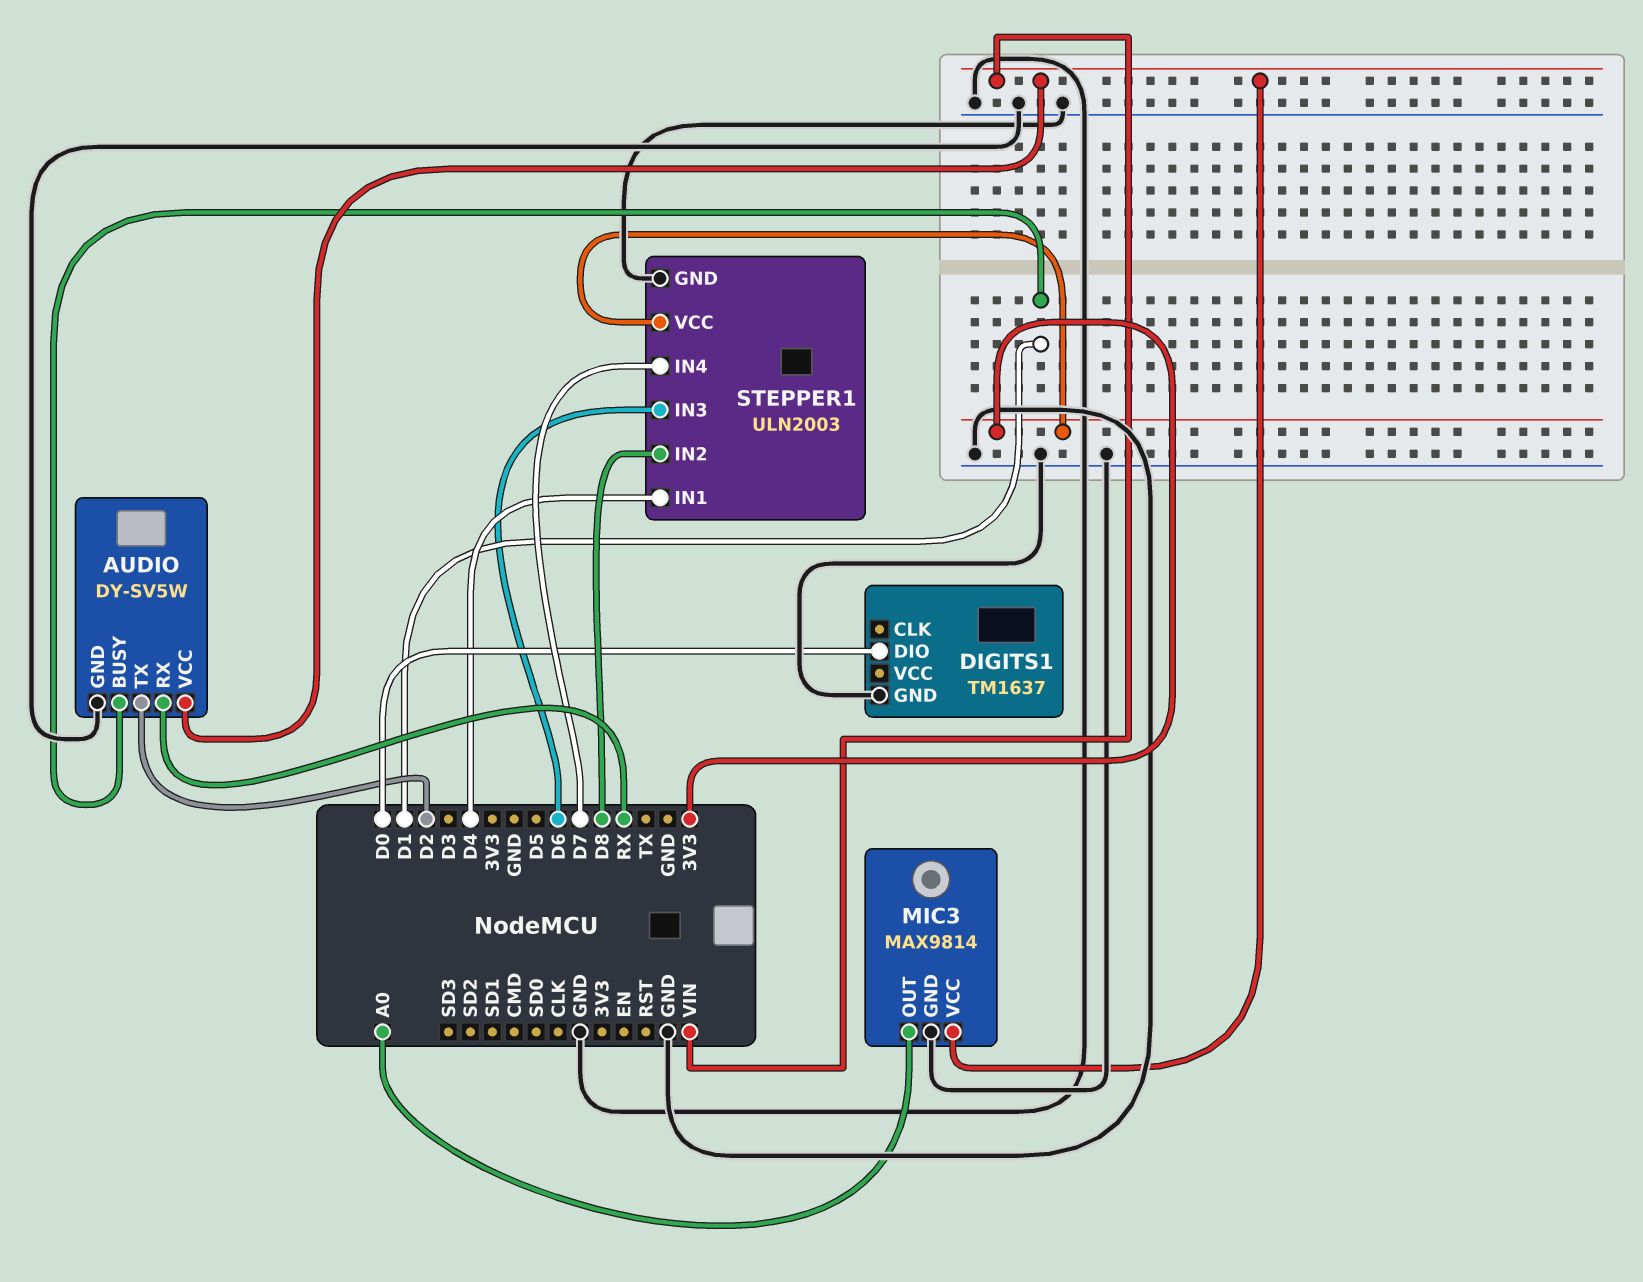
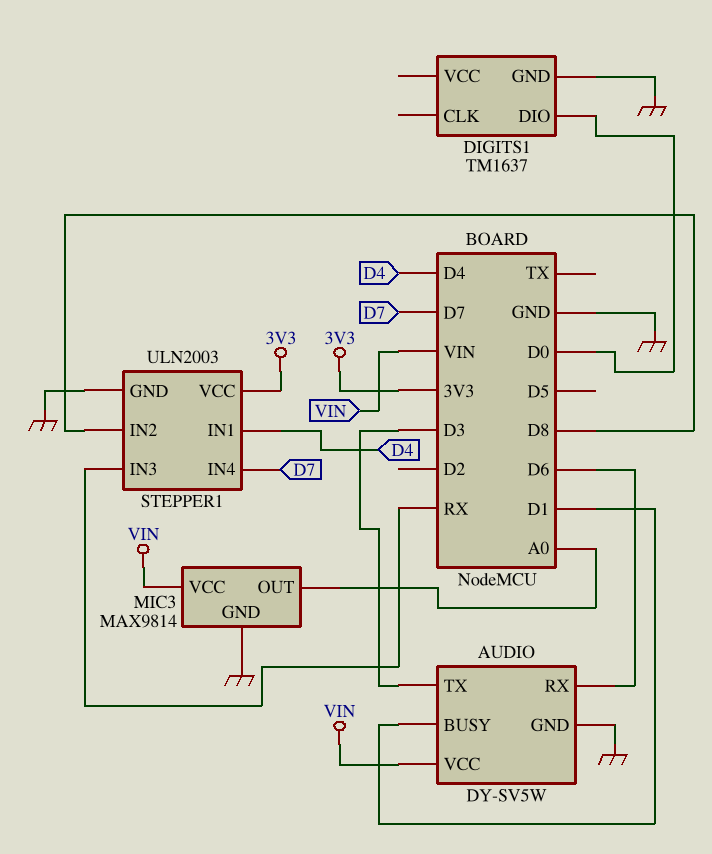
AUDIO pin RX: RX -> D6
AUDIO pin TX: D2 -> D3
STEPPER1 pin IN3: D6 -> RX

